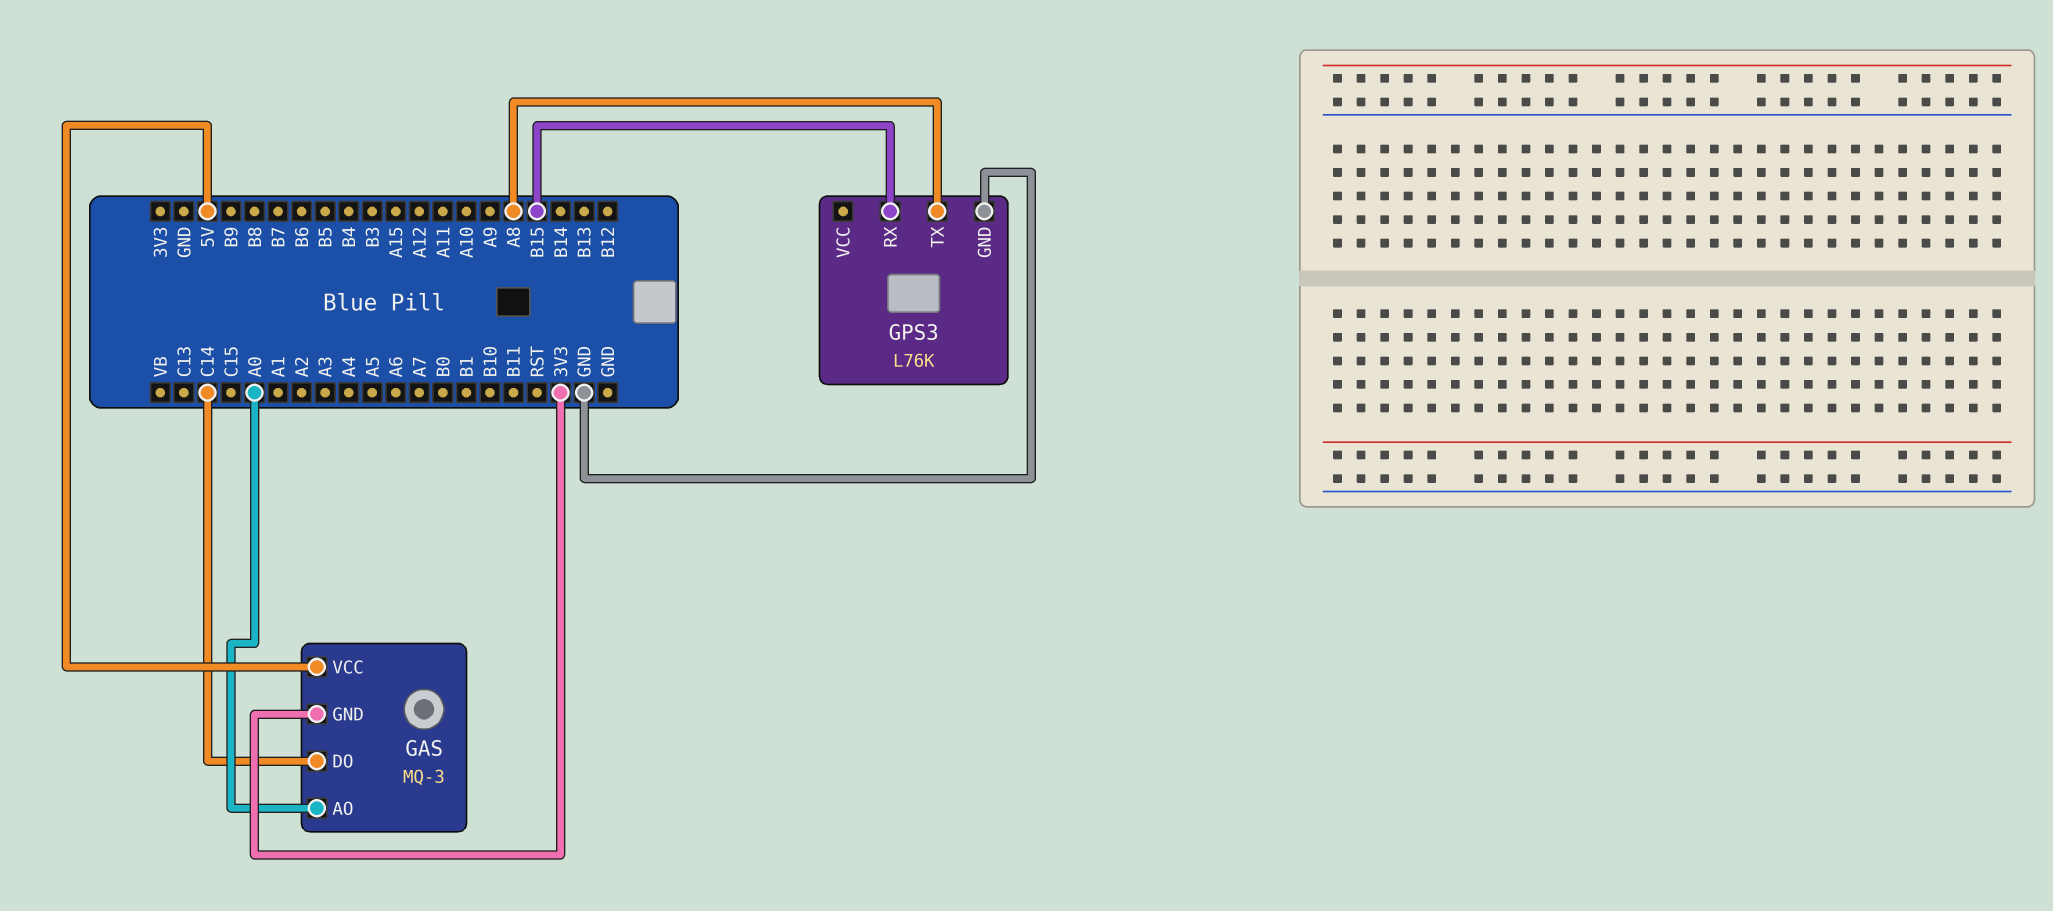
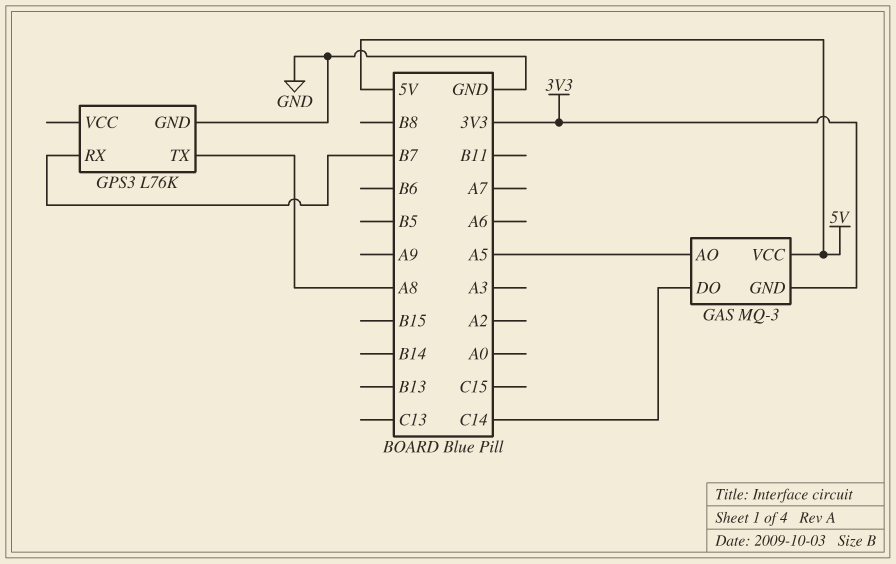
GAS pin AO: A0 -> A5
GPS3 pin RX: B15 -> B7

